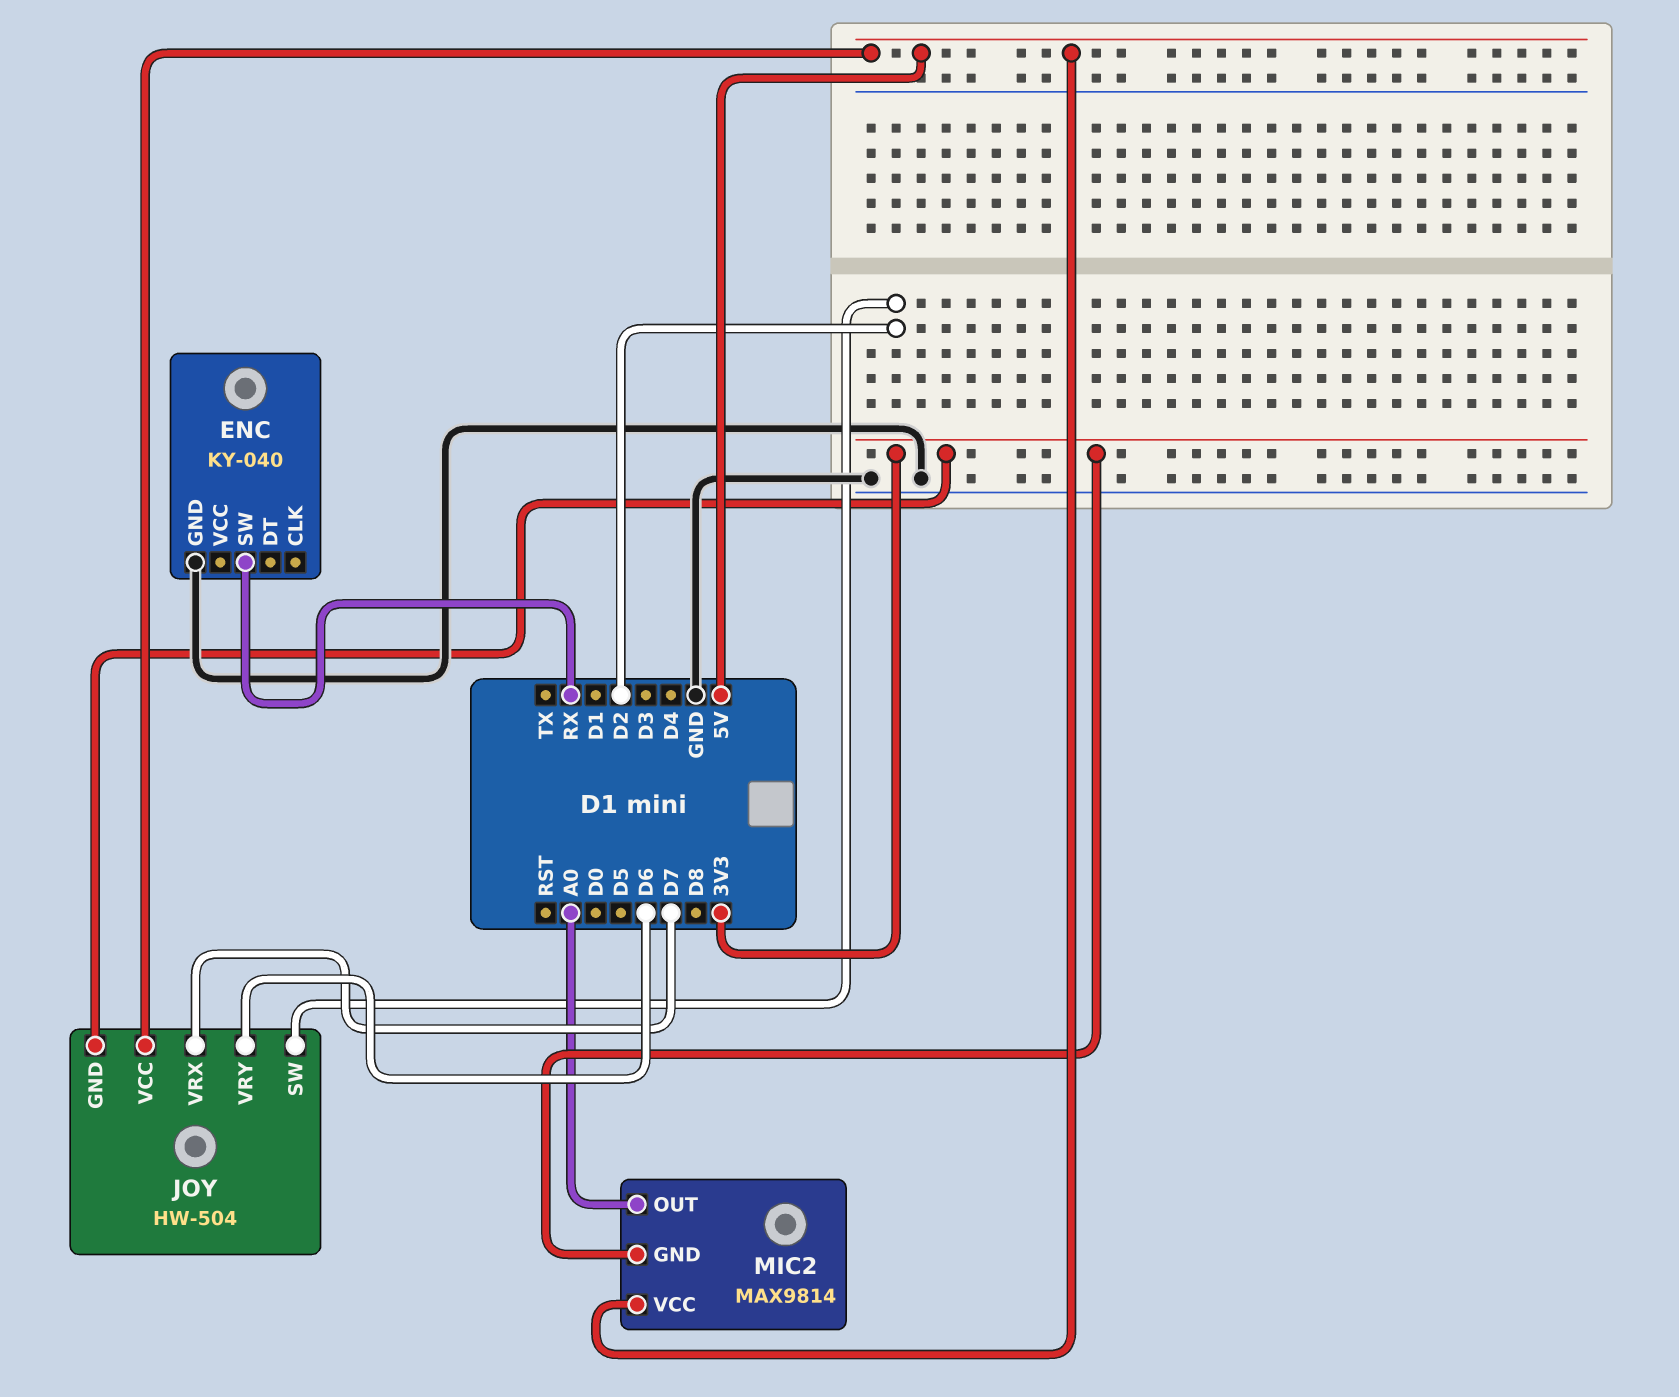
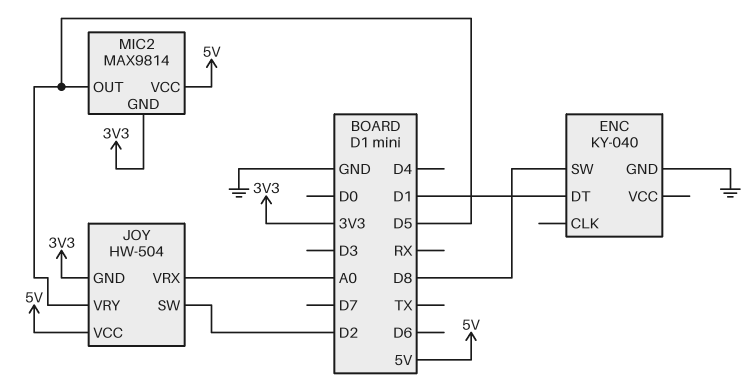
ENC pin DT: none -> D1
ENC pin SW: RX -> D8
JOY pin VRX: D7 -> A0
JOY pin VRY: D6 -> D5
MIC2 pin OUT: A0 -> D5

